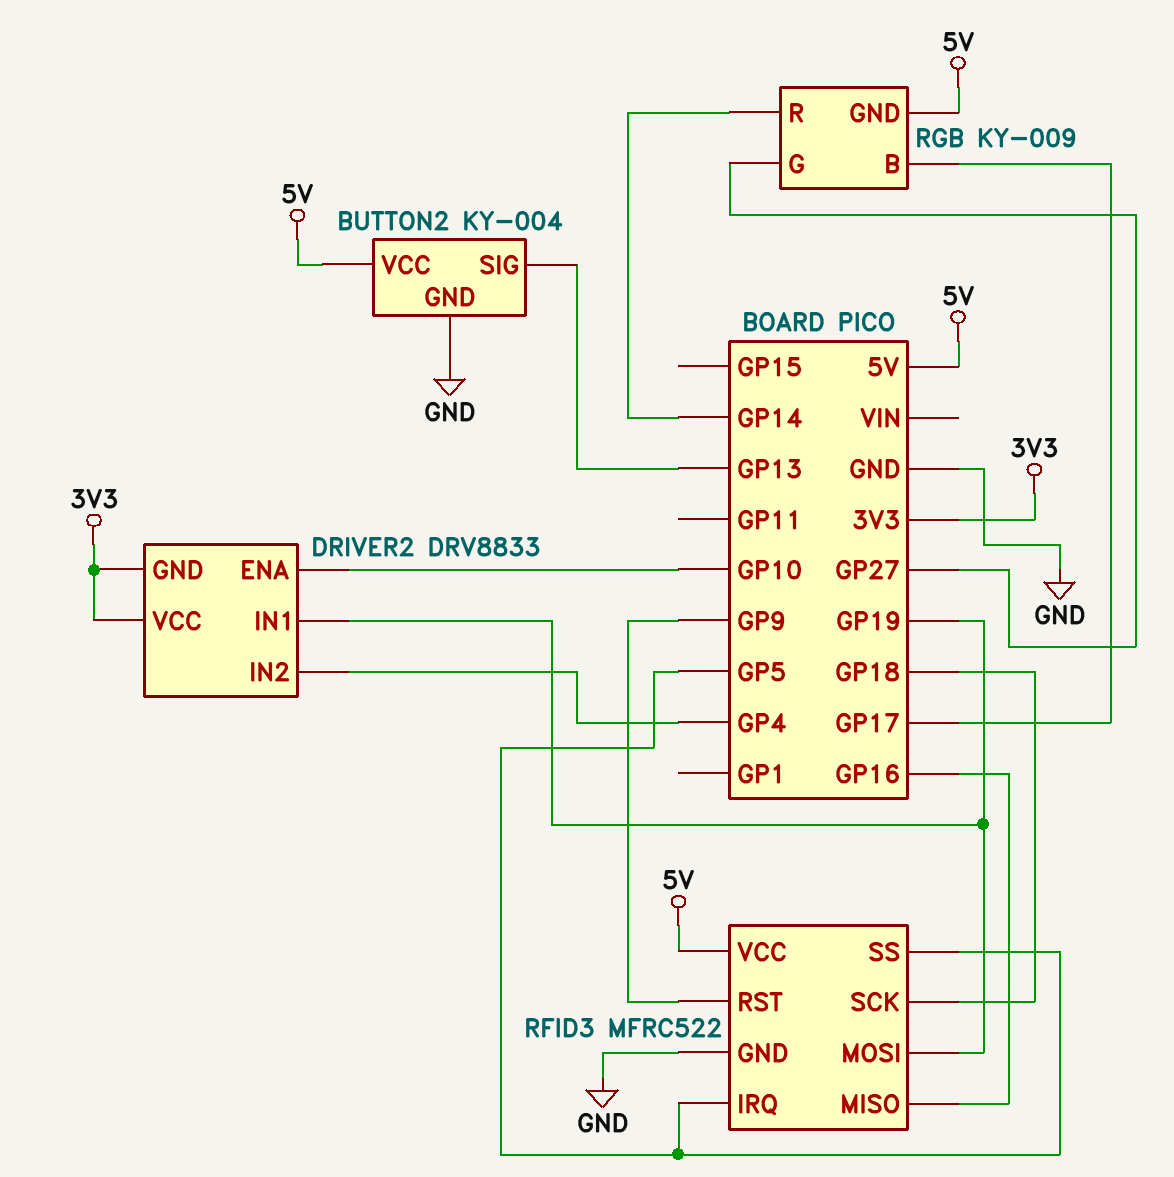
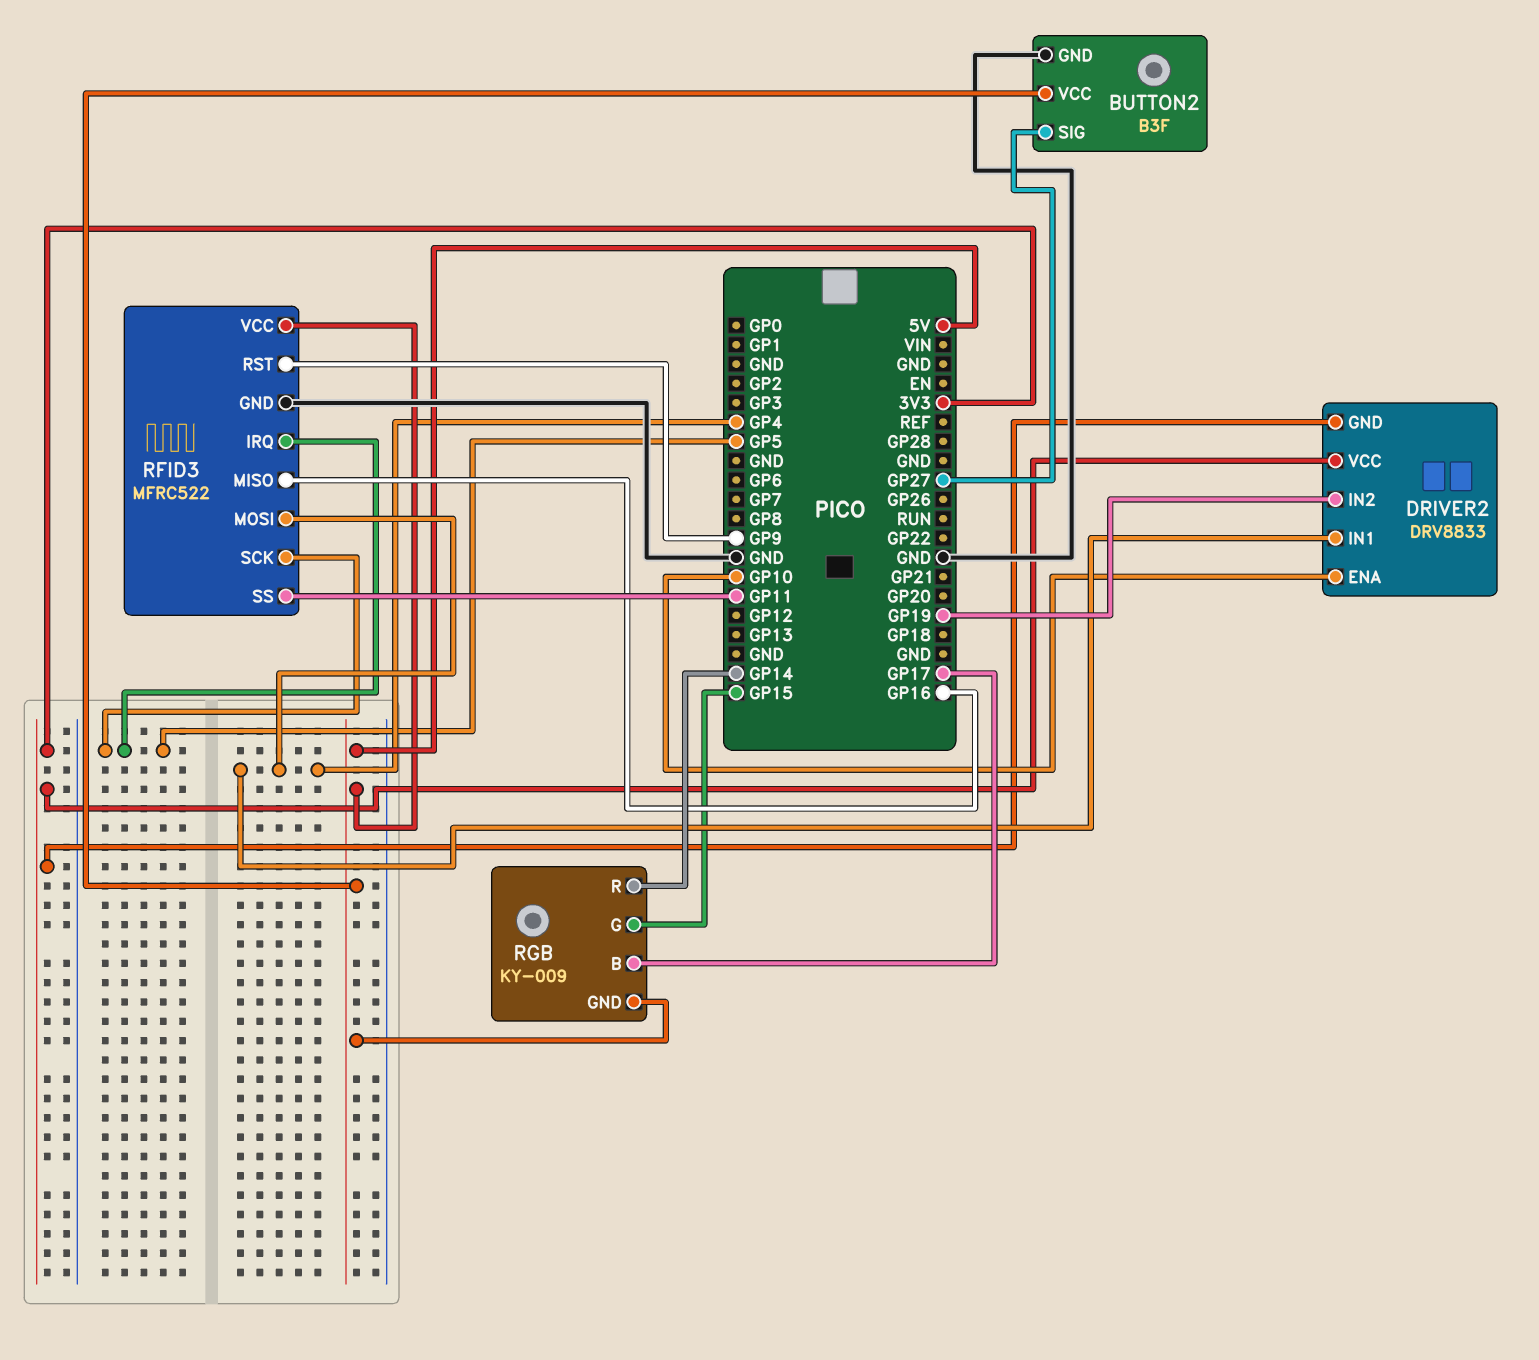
BUTTON2: KY-004 -> B3F
BUTTON2 pin SIG: GP13 -> GP27
DRIVER2 pin IN1: GP19 -> GP4
DRIVER2 pin IN2: GP4 -> GP19
RFID3 pin MOSI: GP19 -> GP4
RFID3 pin SCK: GP18 -> GP5
RFID3 pin SS: GP5 -> GP11
RGB pin G: GP27 -> GP15

